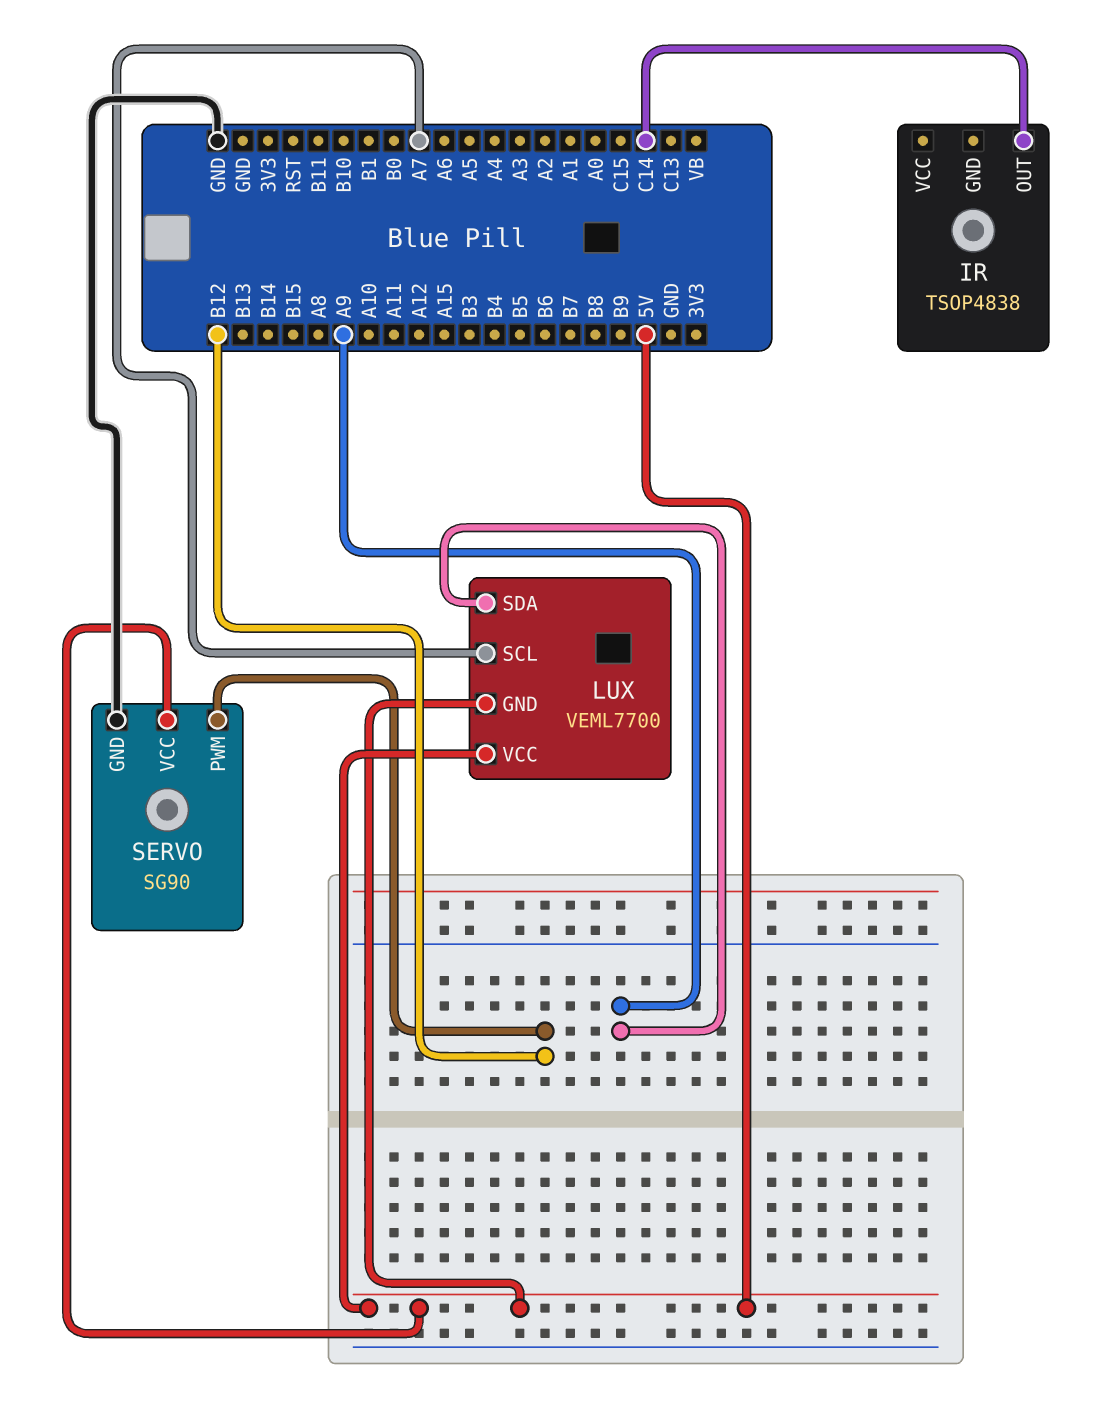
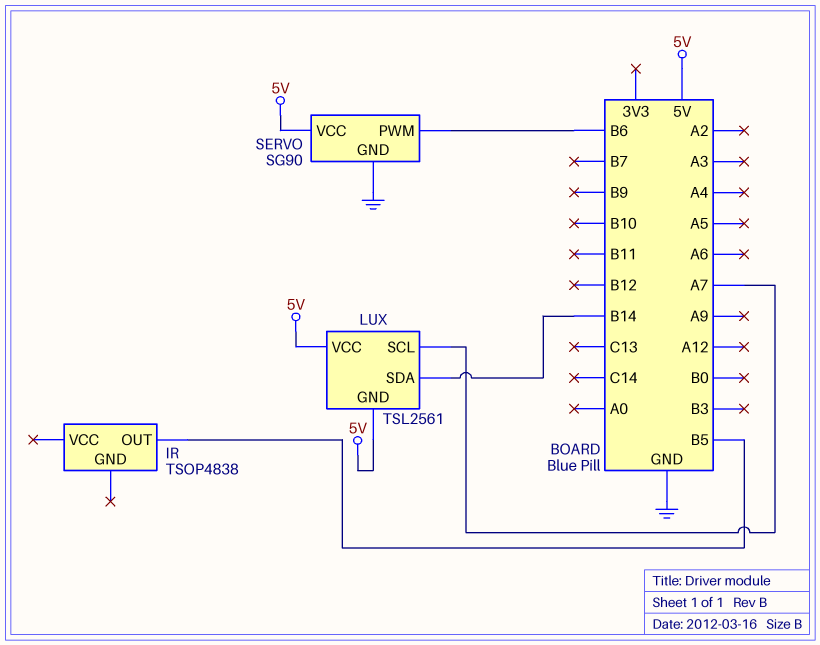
IR pin OUT: C14 -> B5
LUX: VEML7700 -> TSL2561
LUX pin SDA: A9 -> B14
SERVO pin PWM: B12 -> B6

